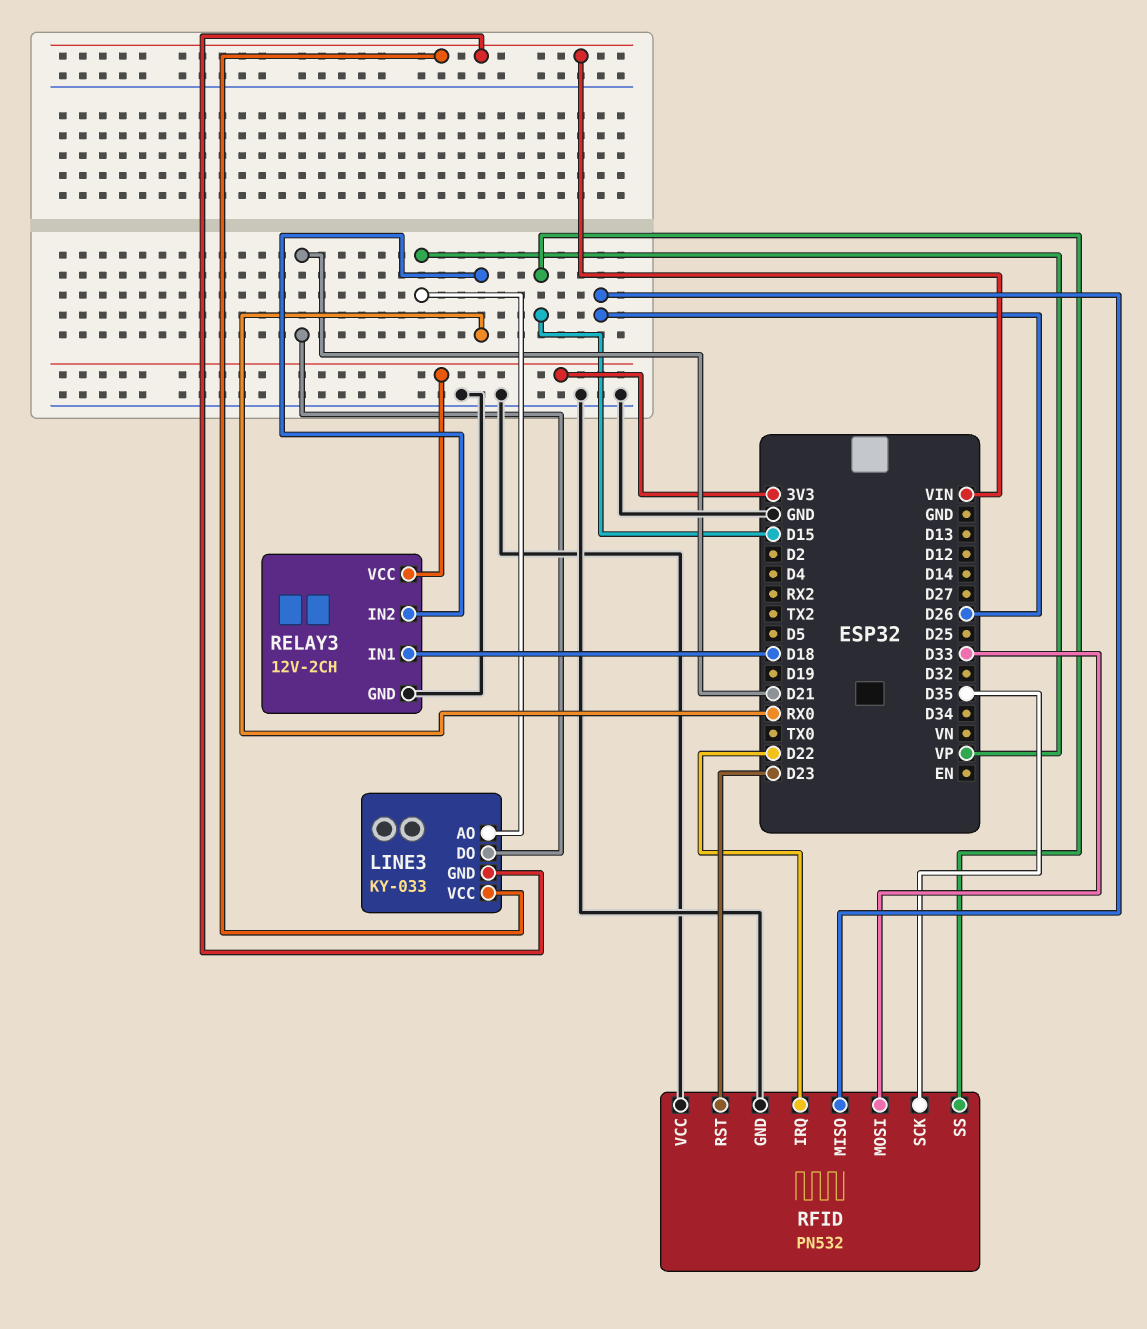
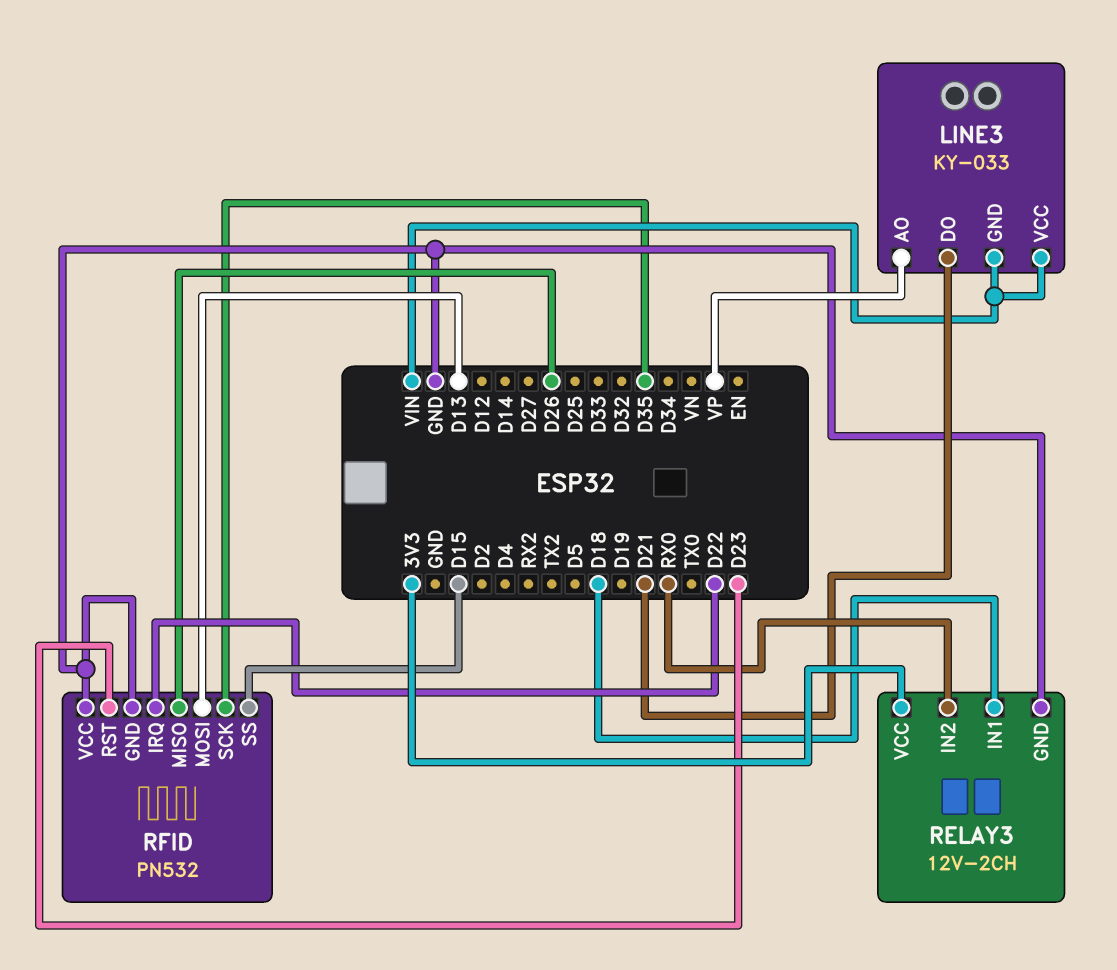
RFID pin MOSI: D33 -> D13

